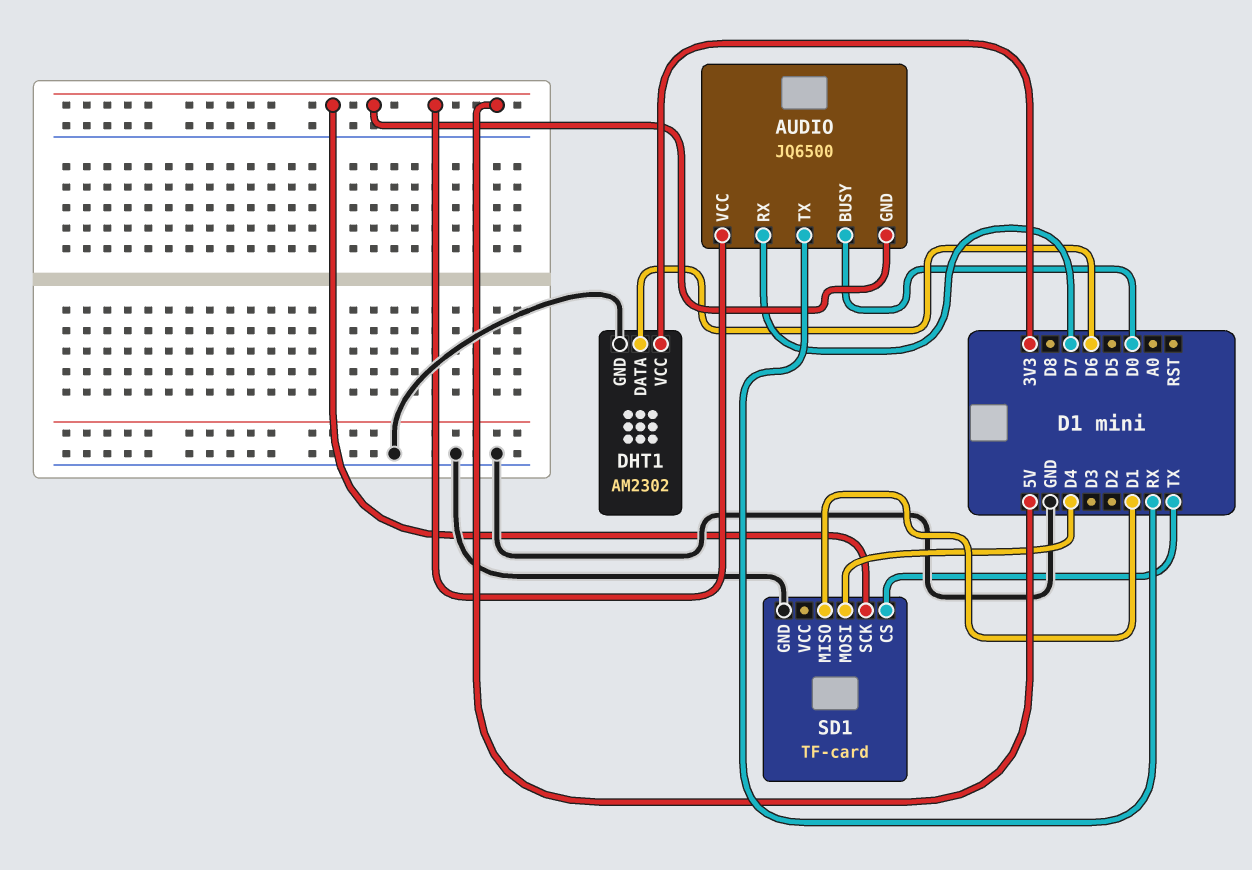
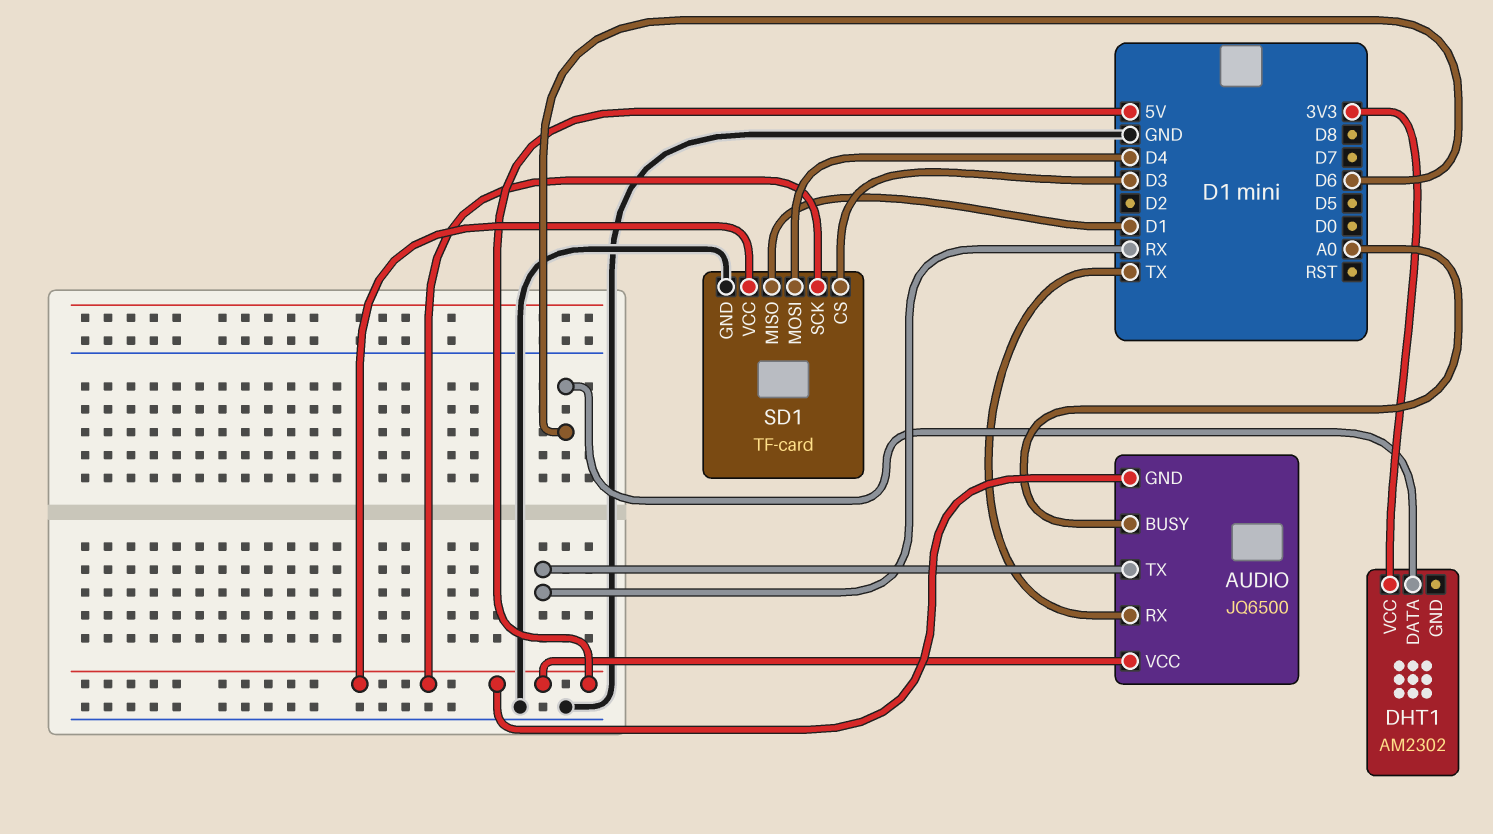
AUDIO pin BUSY: D0 -> A0
AUDIO pin RX: D7 -> TX
DHT1 pin GND: GND -> none
SD1 pin CS: TX -> D3
SD1 pin VCC: none -> 5V

